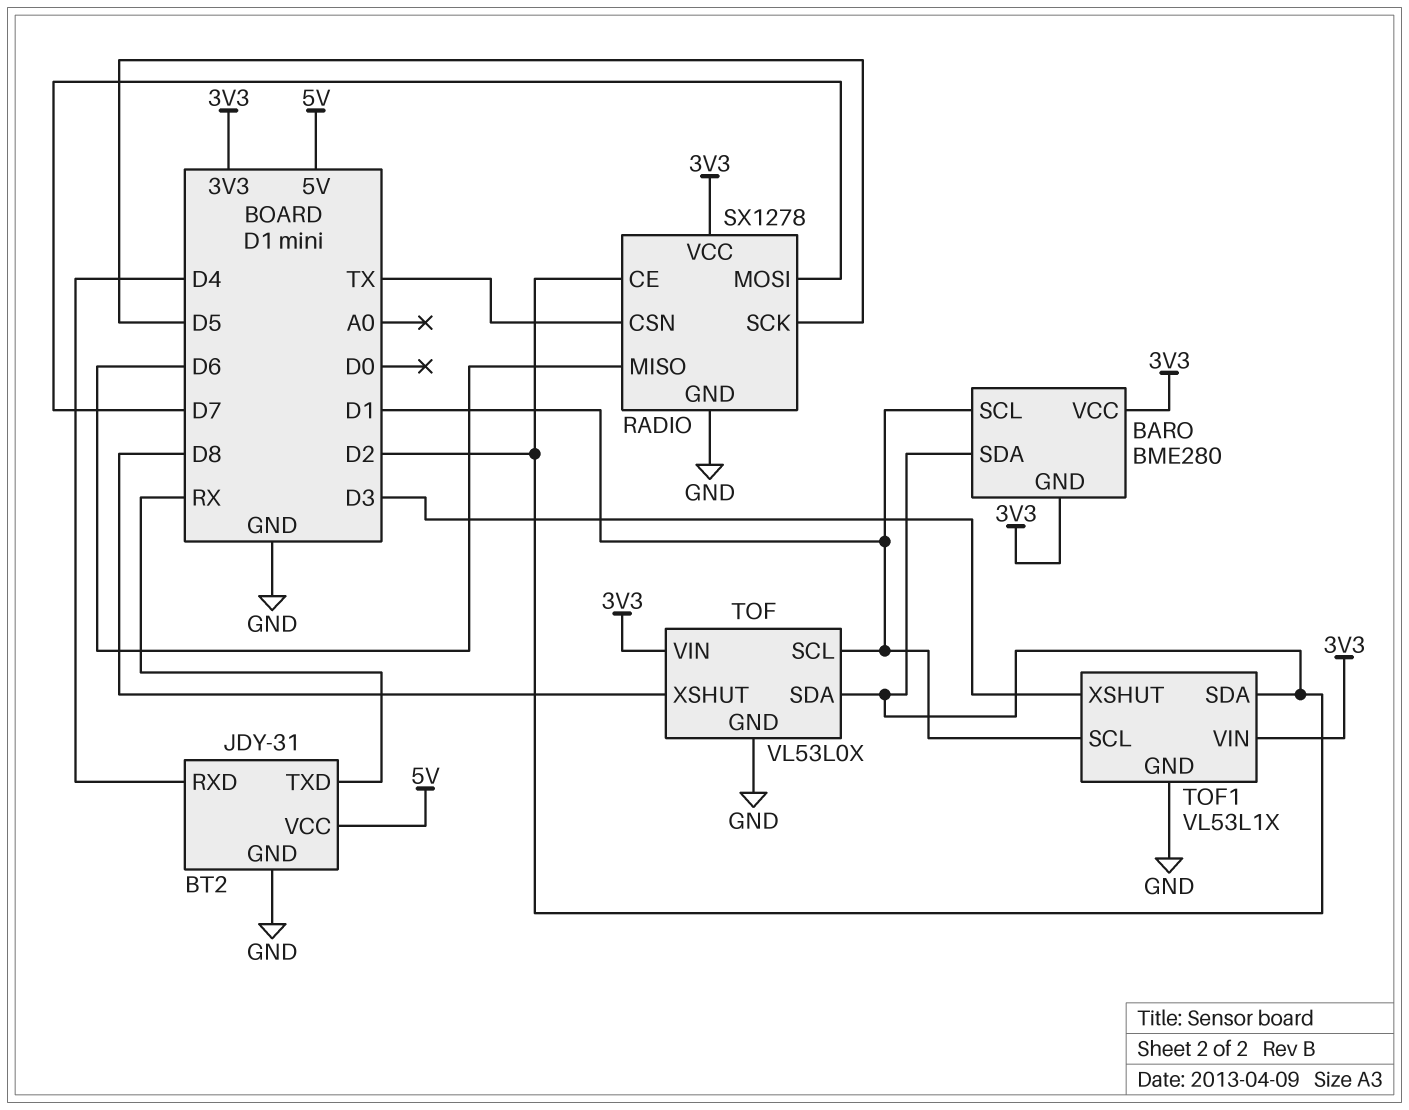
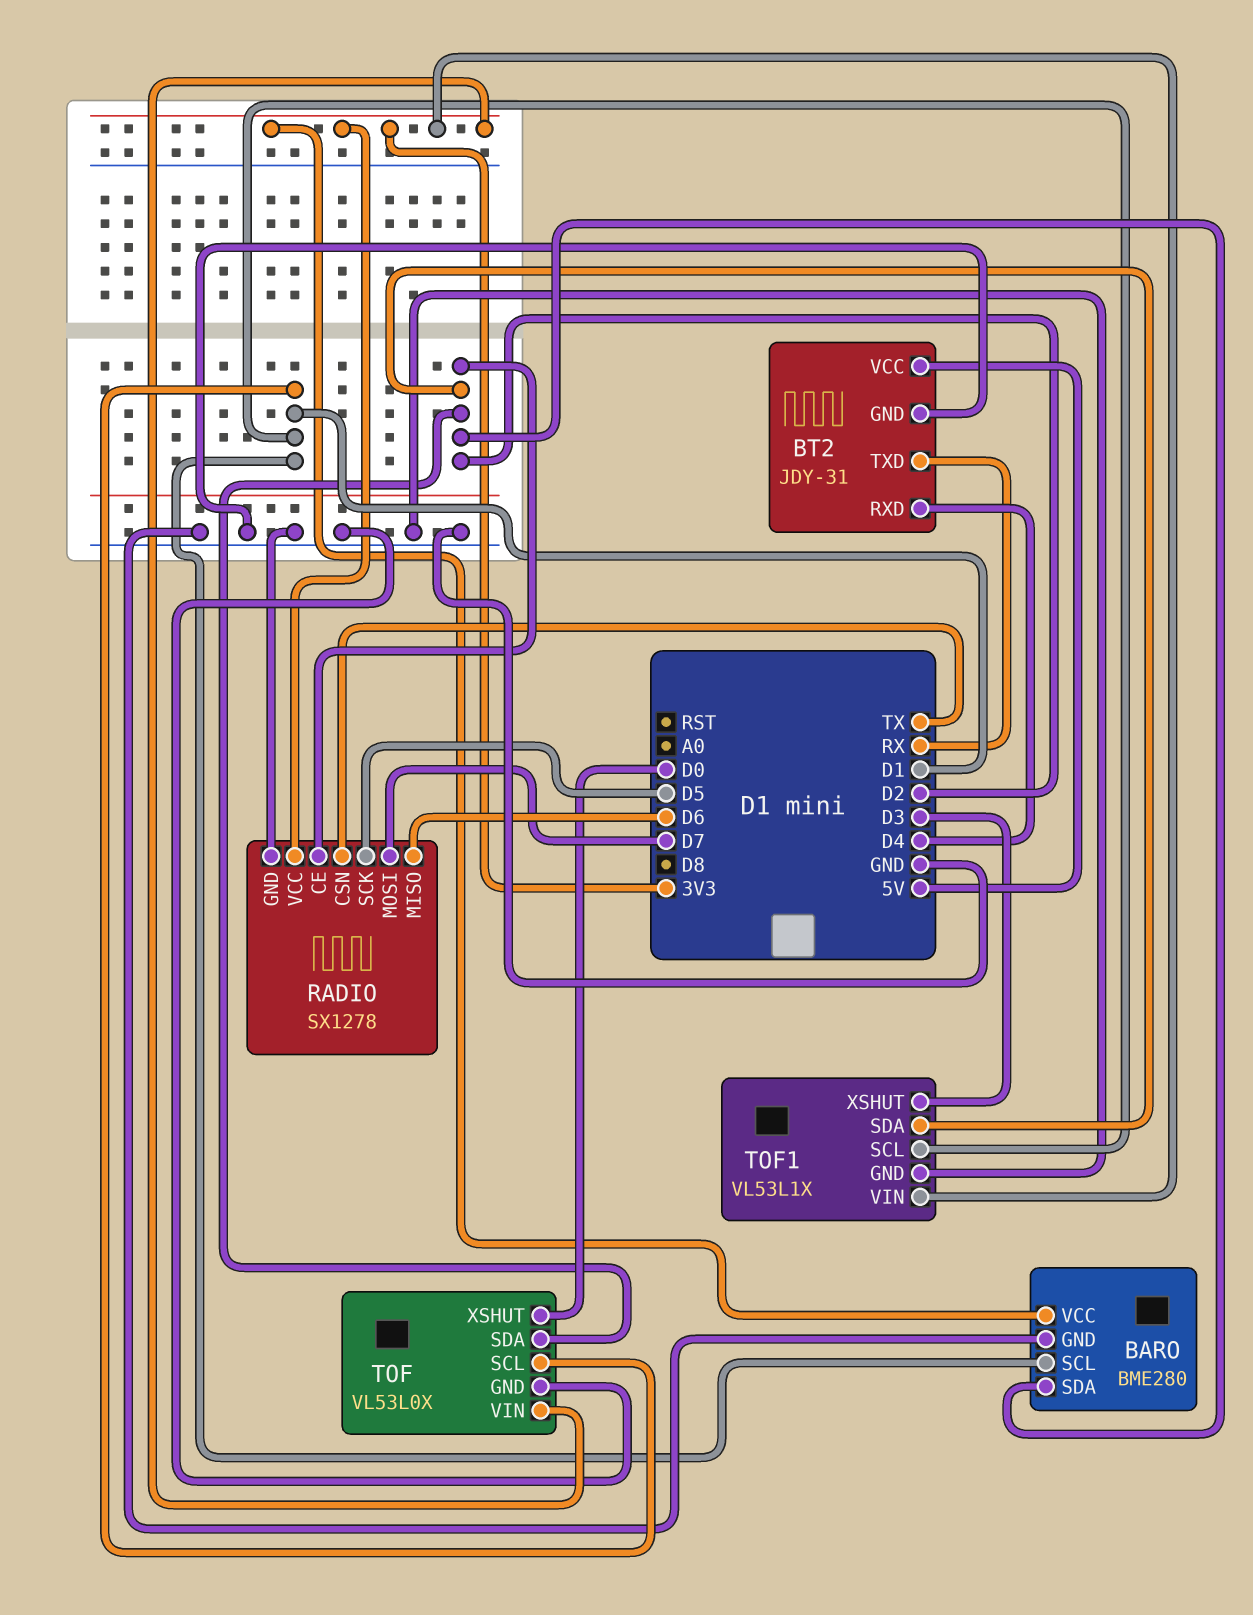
BARO pin GND: 3V3 -> GND
TOF pin XSHUT: D8 -> D0

